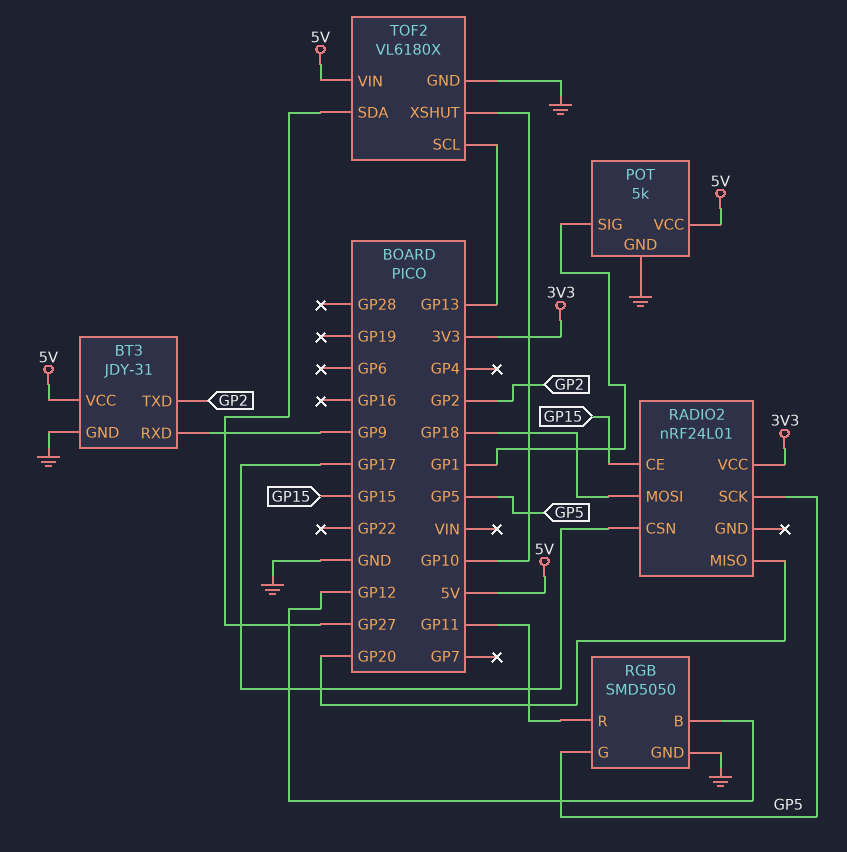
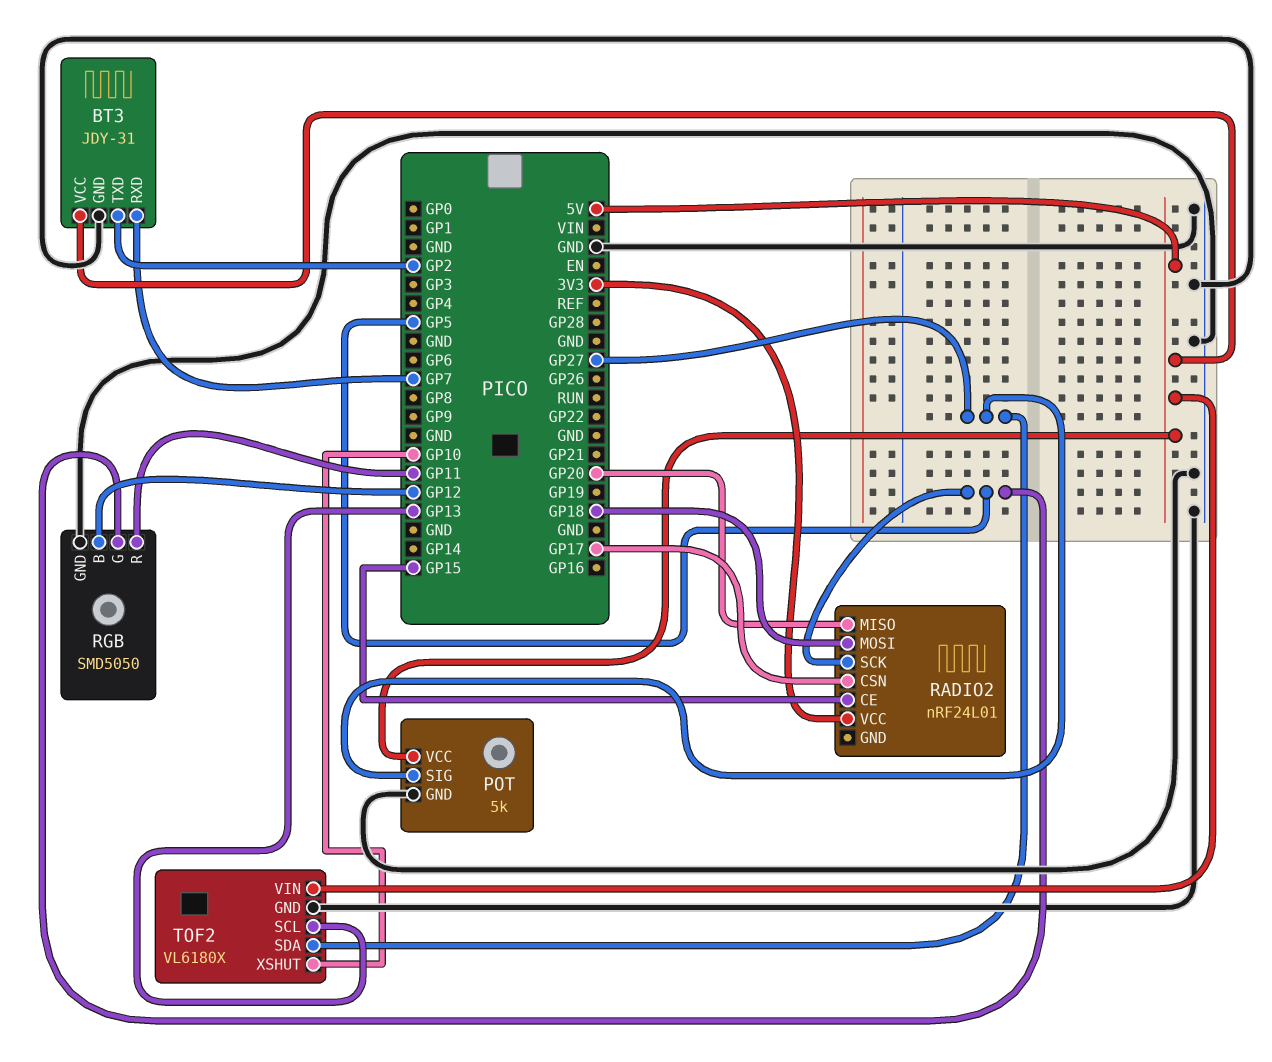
BT3 pin RXD: GP9 -> GP7
POT pin SIG: GP1 -> GP27

